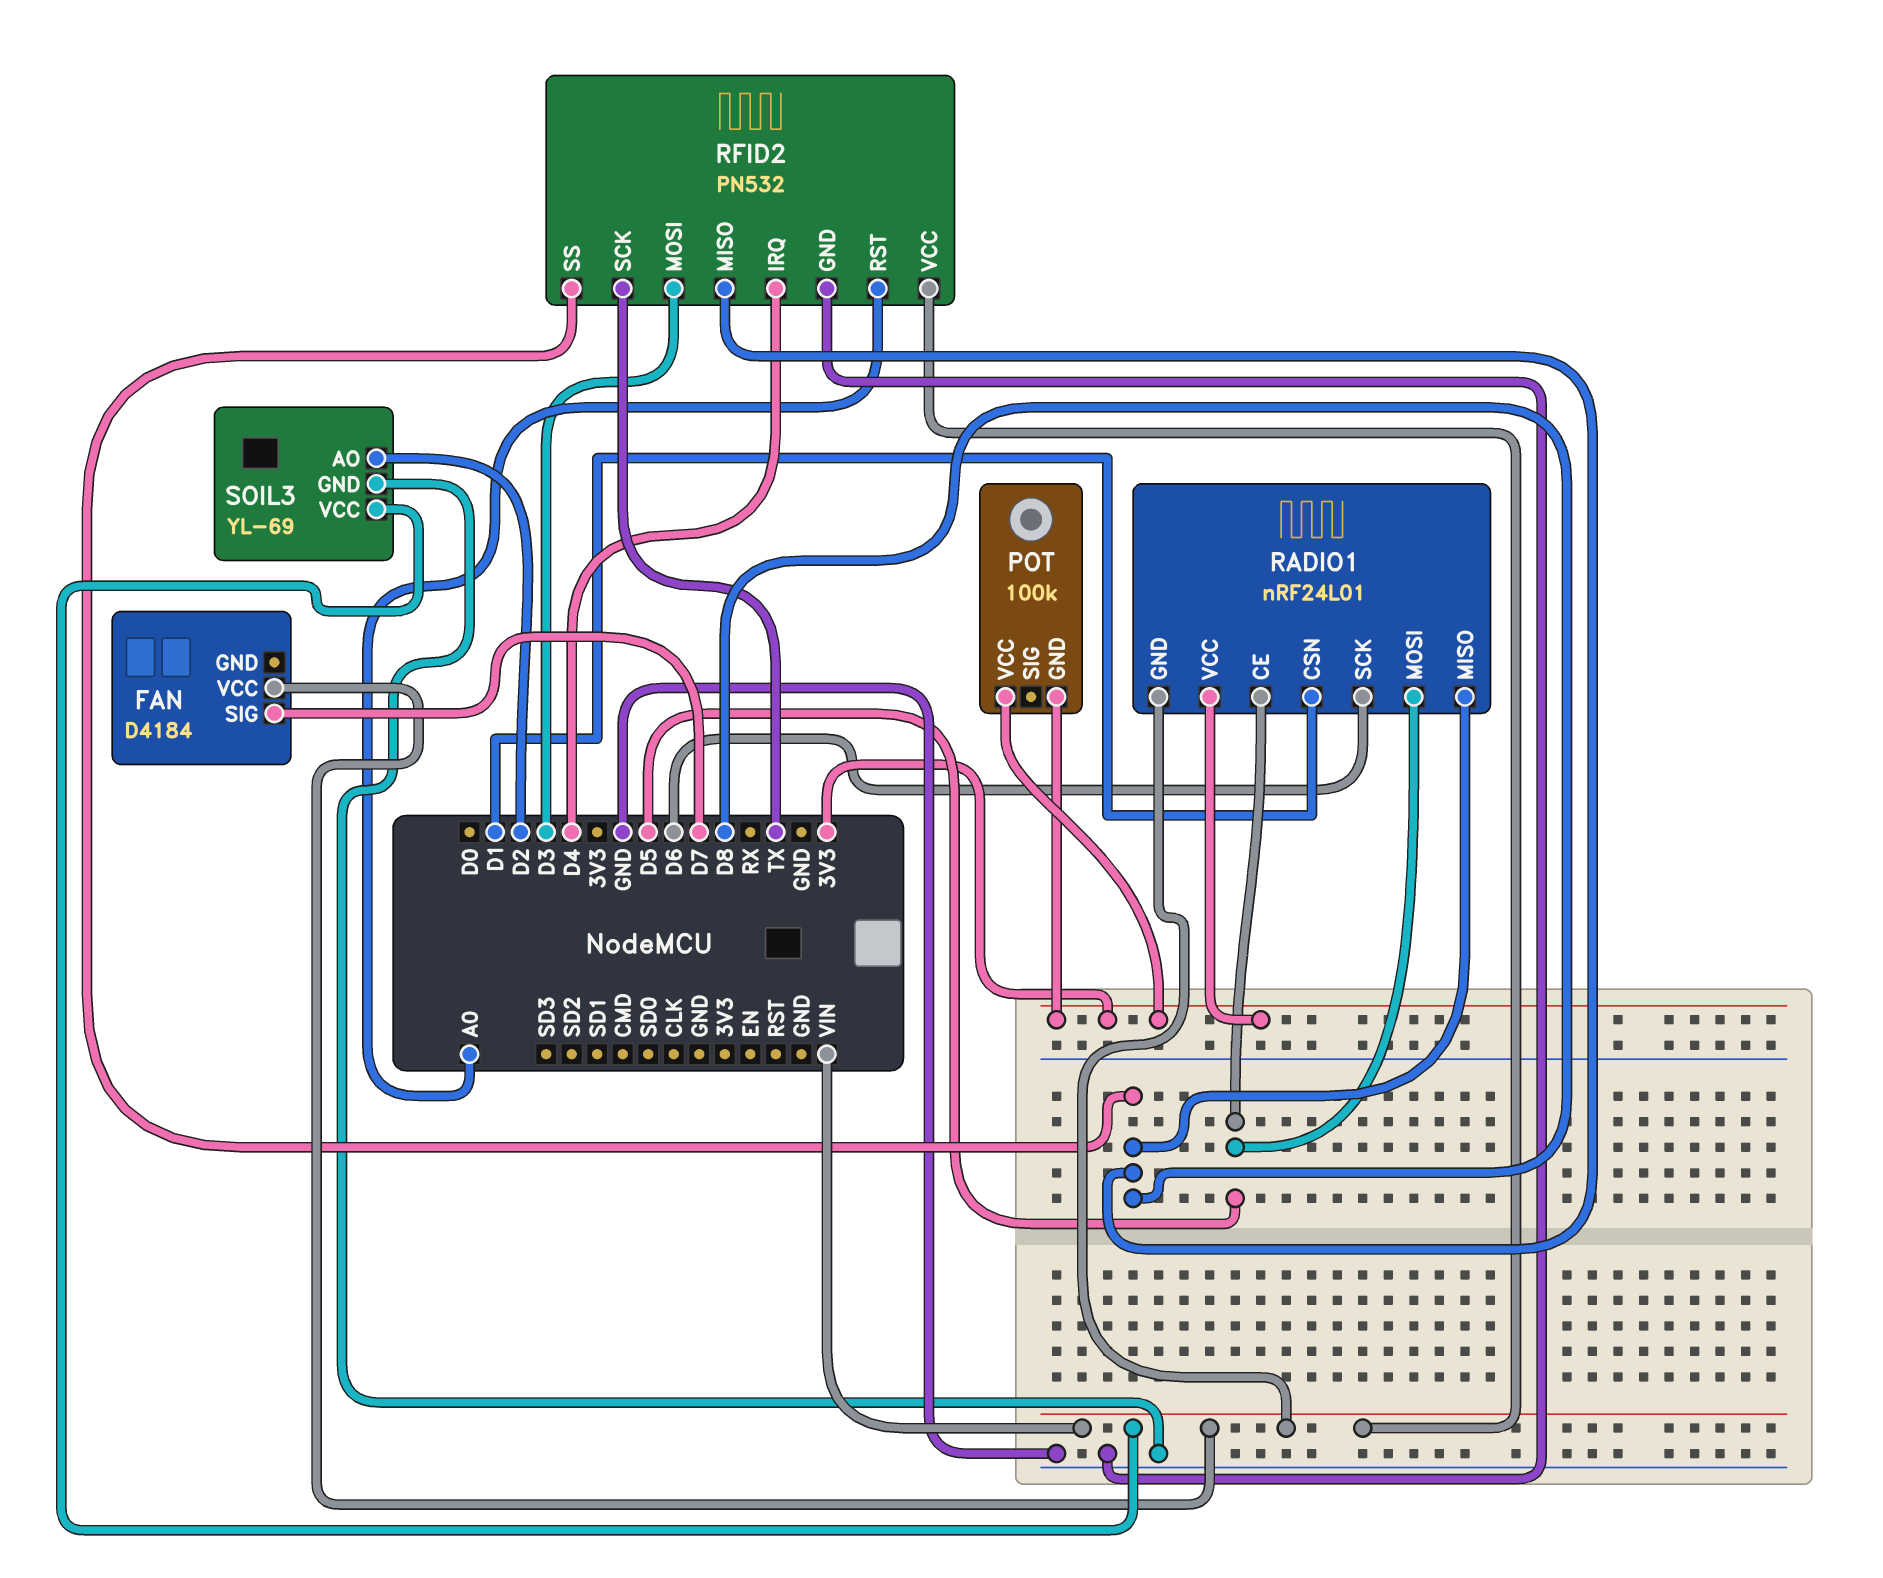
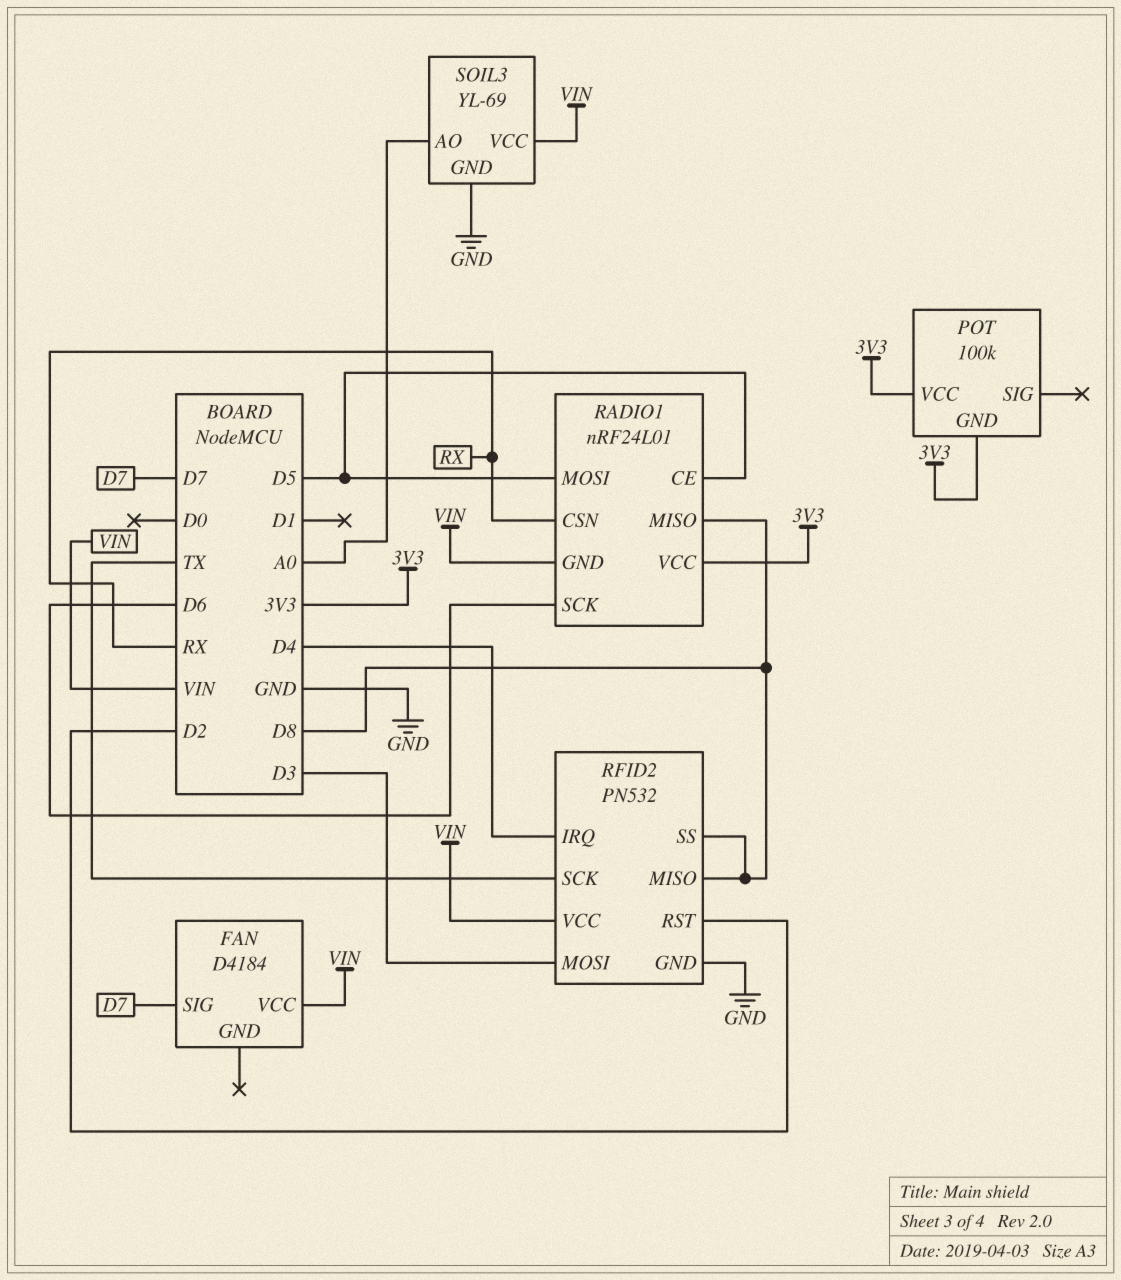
RADIO1 pin CSN: D1 -> RX
RFID2 pin RST: A0 -> D2
SOIL3 pin AO: D2 -> A0

